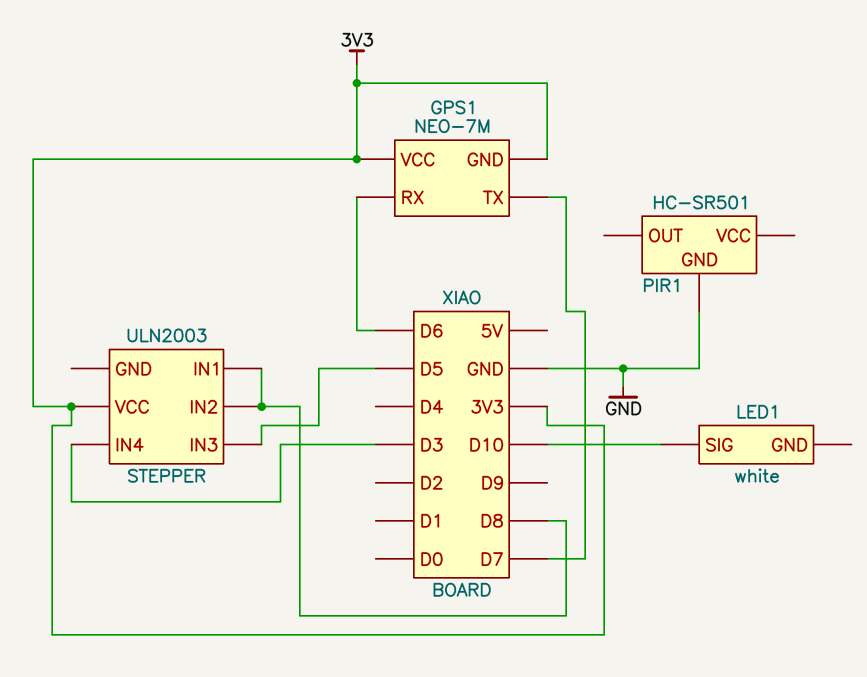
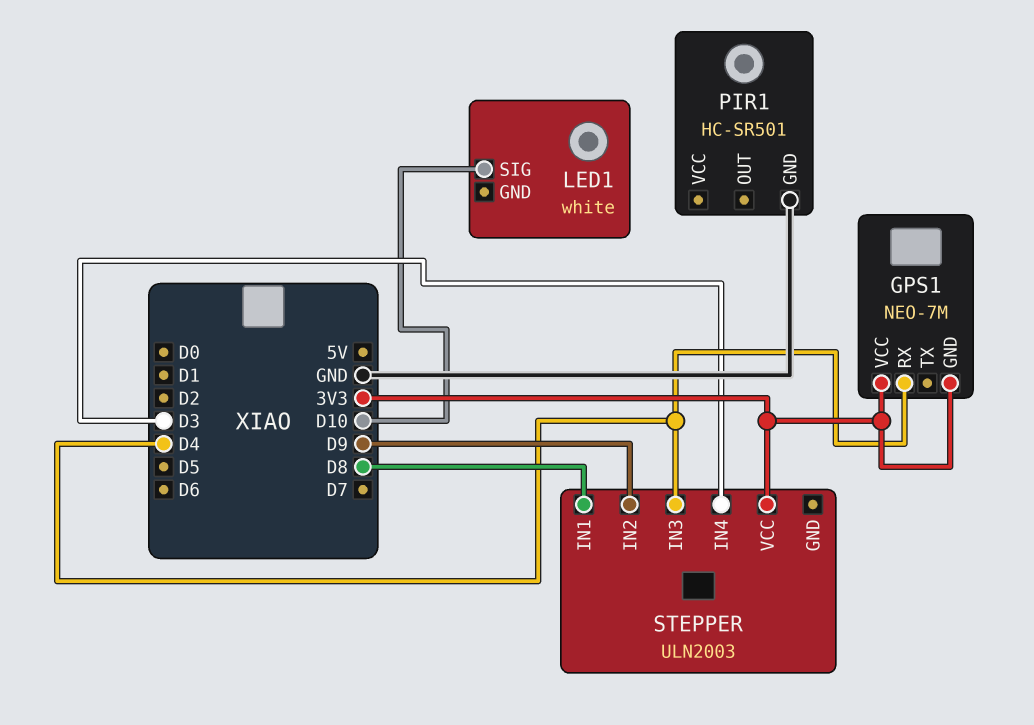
GPS1 pin RX: D6 -> D4
GPS1 pin TX: D7 -> none
STEPPER pin IN2: D8 -> D9
STEPPER pin IN3: D5 -> D4

